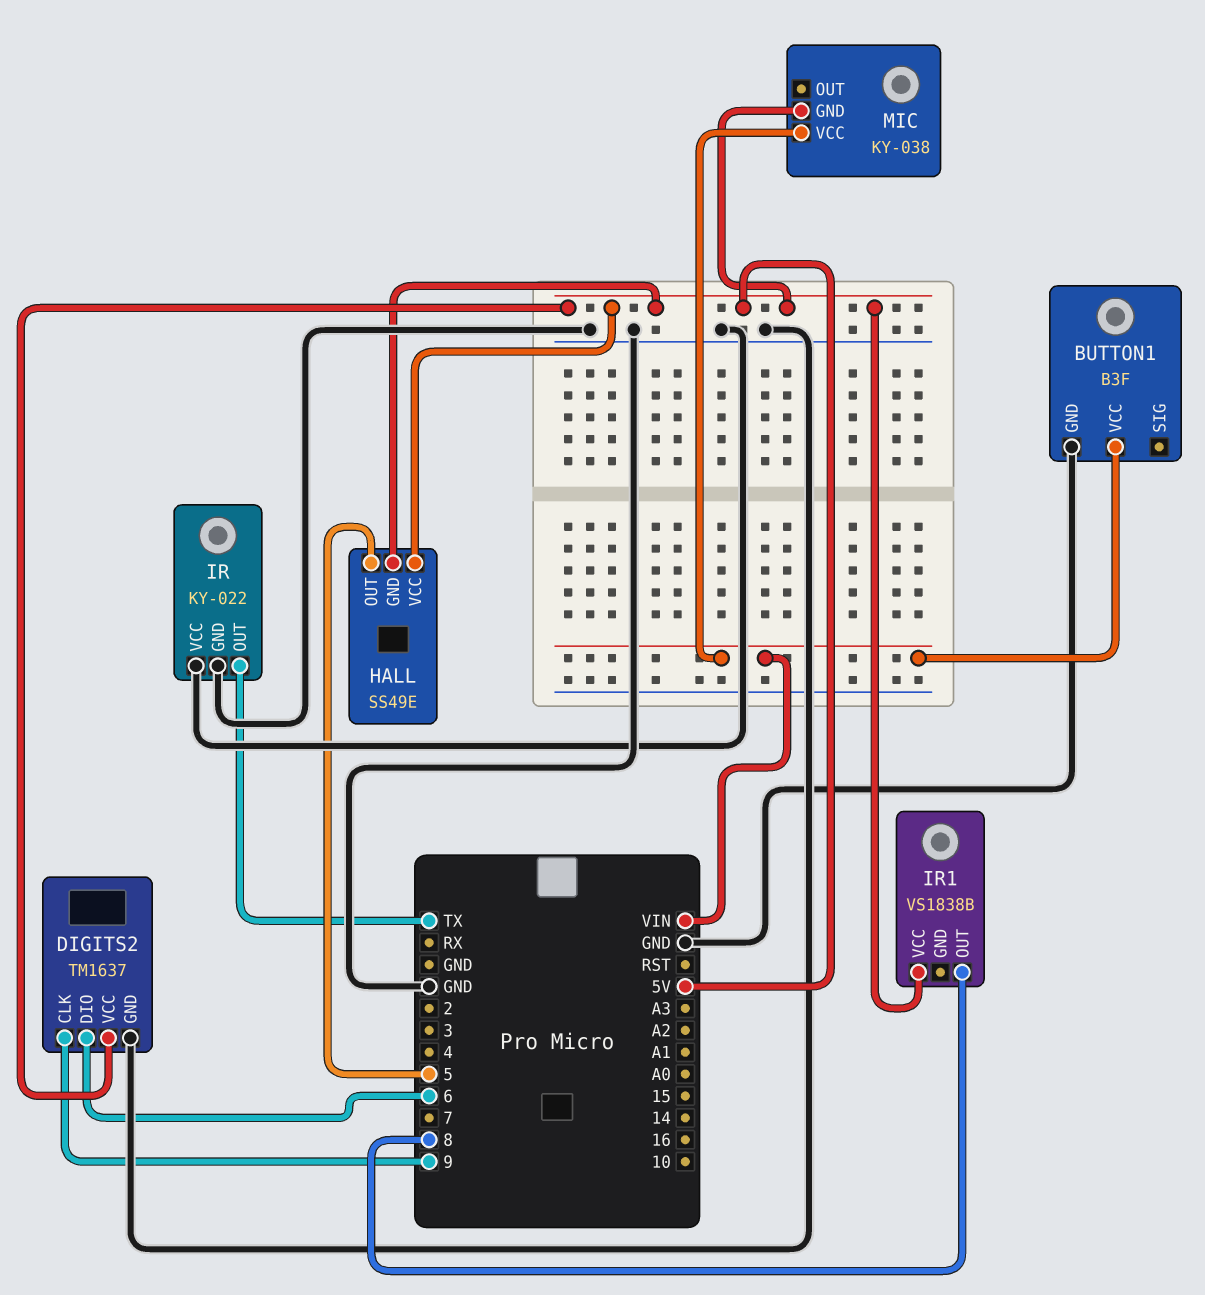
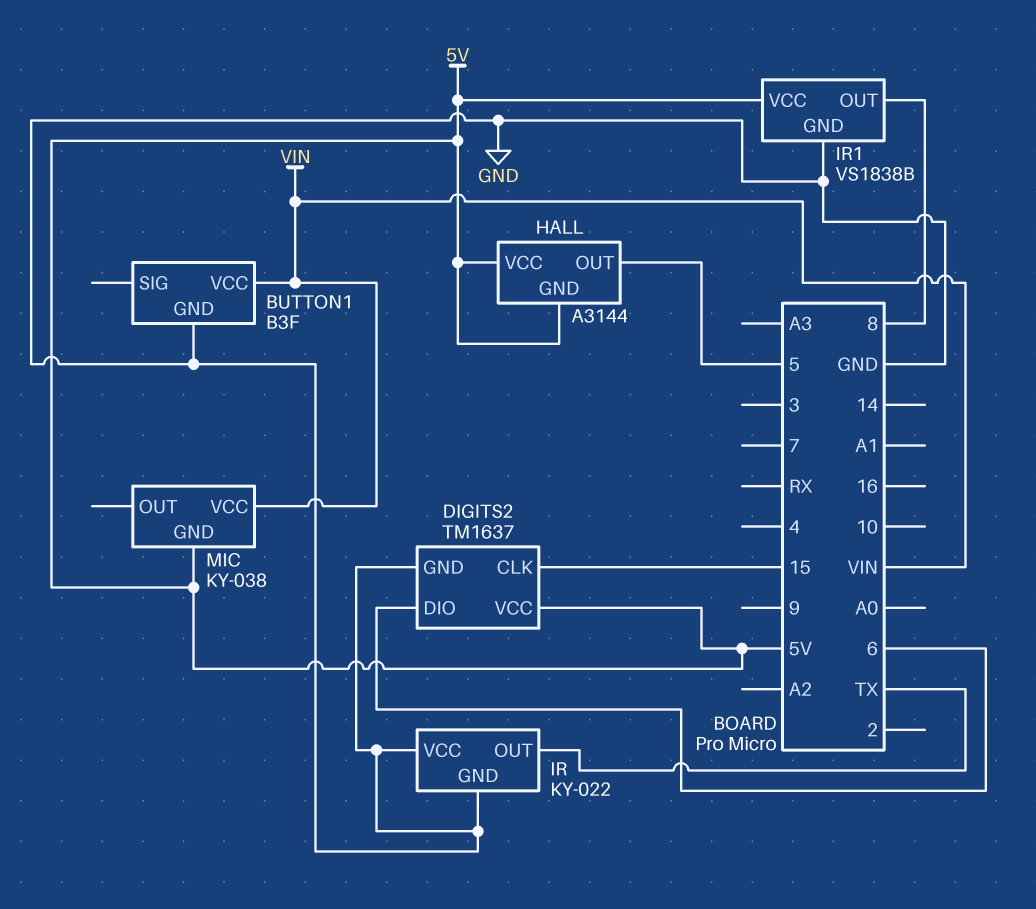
DIGITS2 pin CLK: 9 -> 15
HALL: SS49E -> A3144
IR1 pin GND: none -> GND

